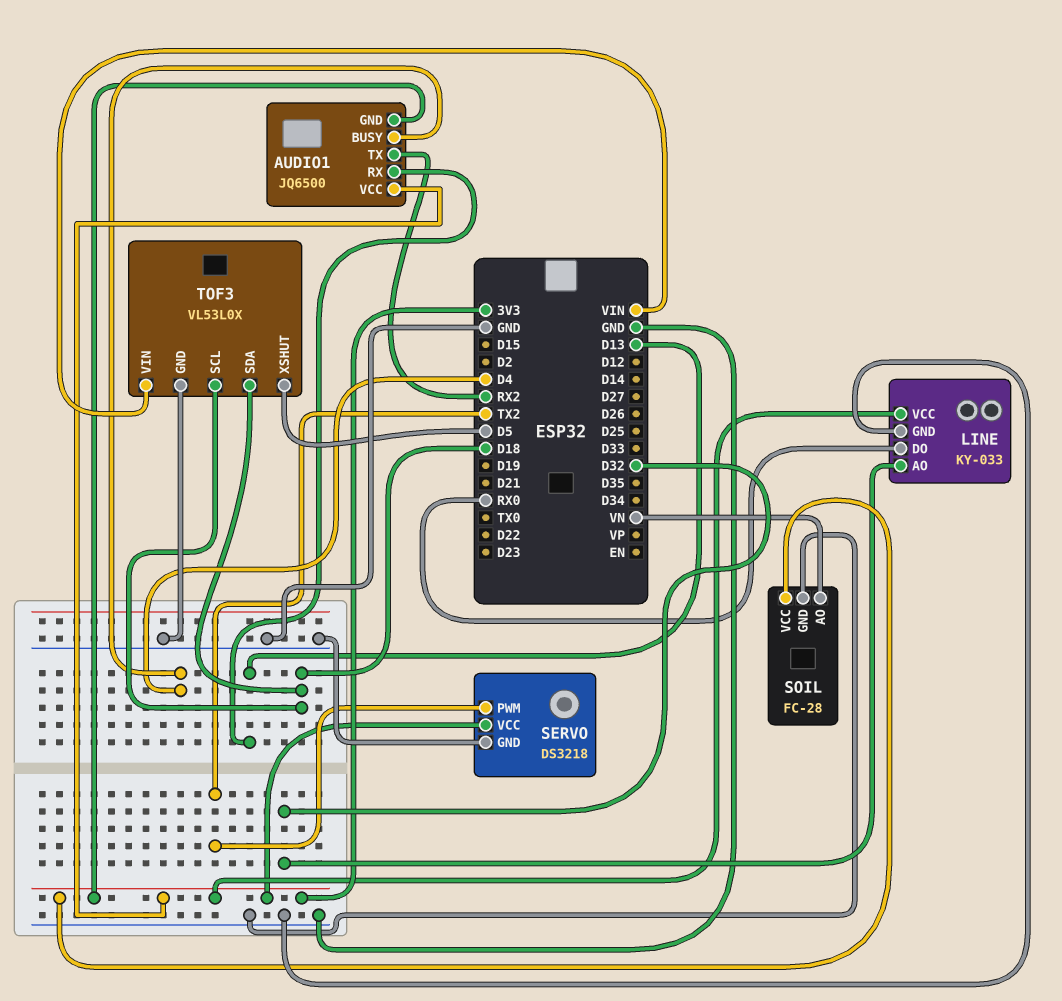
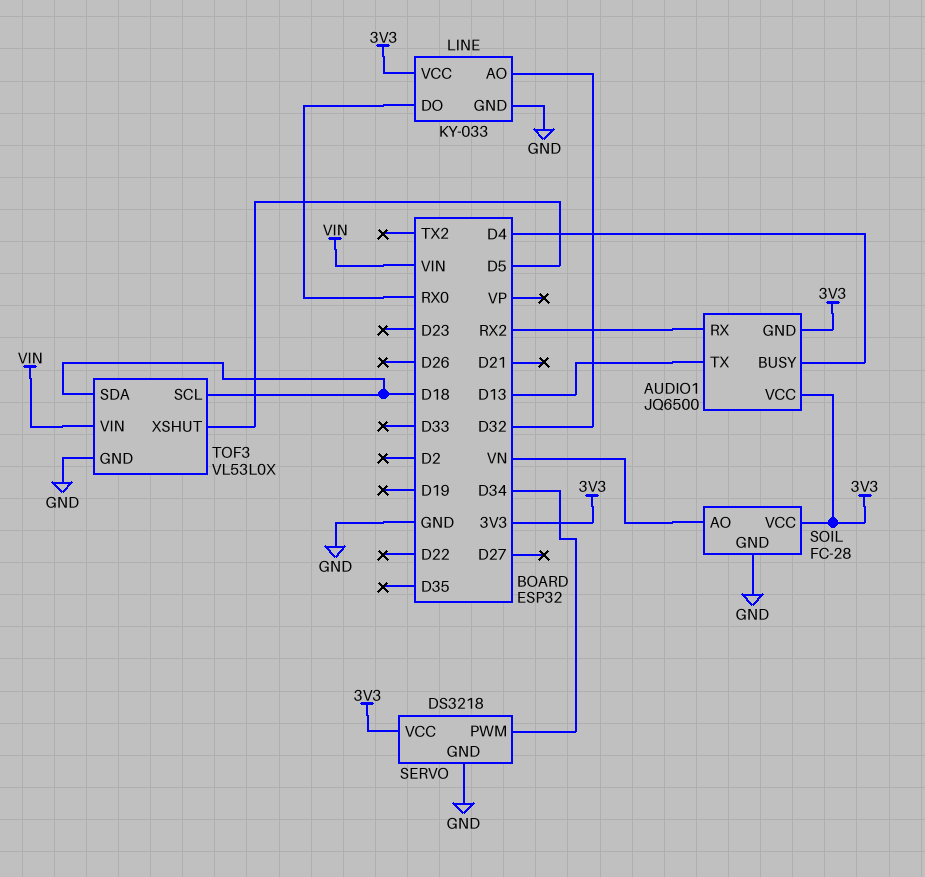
AUDIO1 pin RX: D13 -> RX2
AUDIO1 pin TX: RX2 -> D13
SERVO pin PWM: TX2 -> D34

